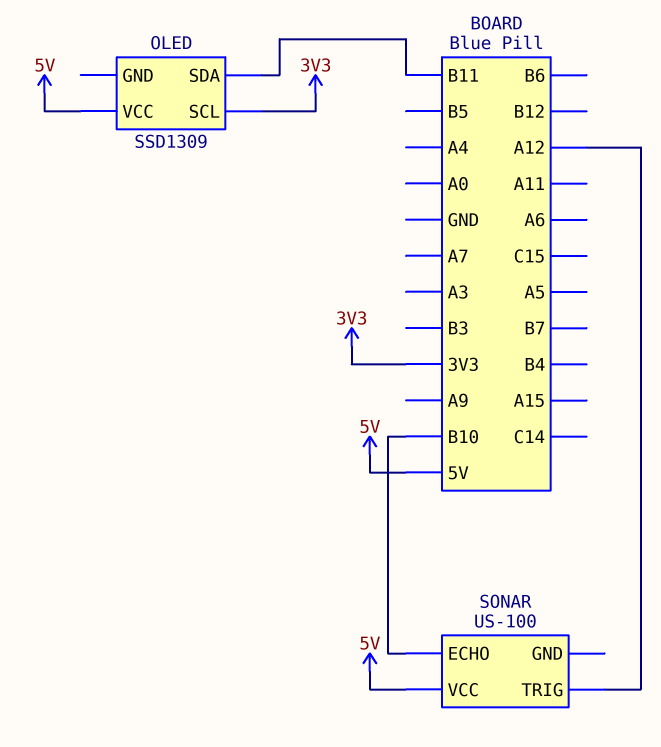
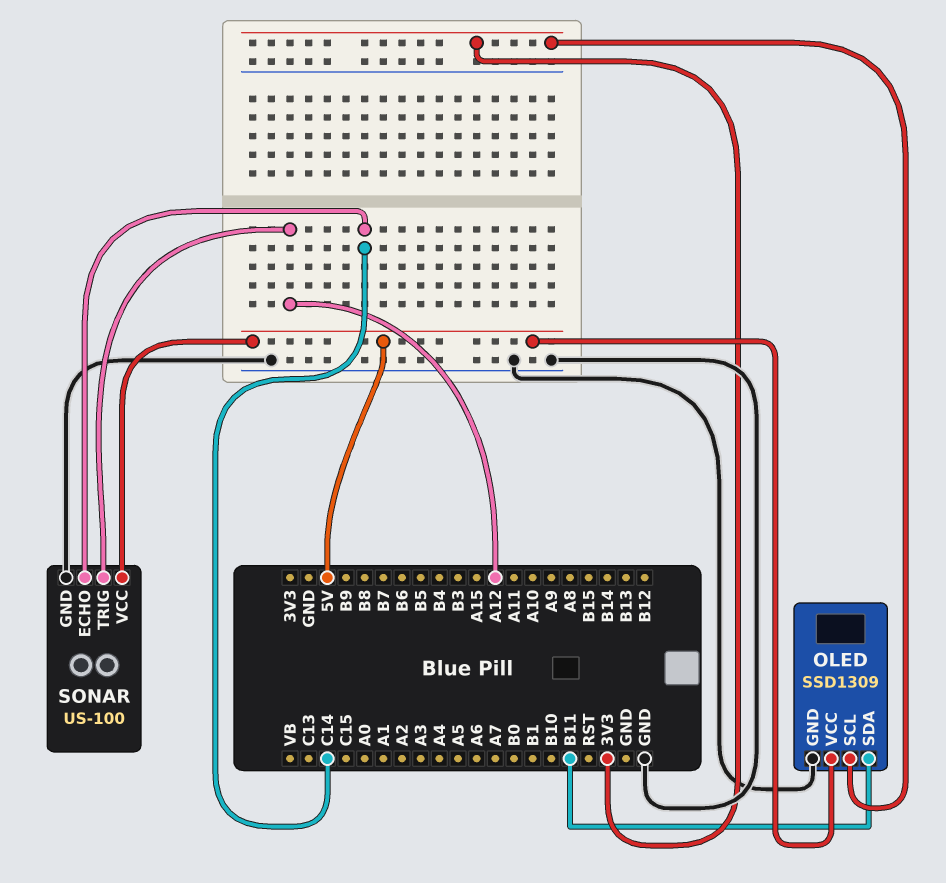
OLED pin GND: none -> GND
SONAR pin ECHO: B10 -> C14
SONAR pin GND: none -> GND

